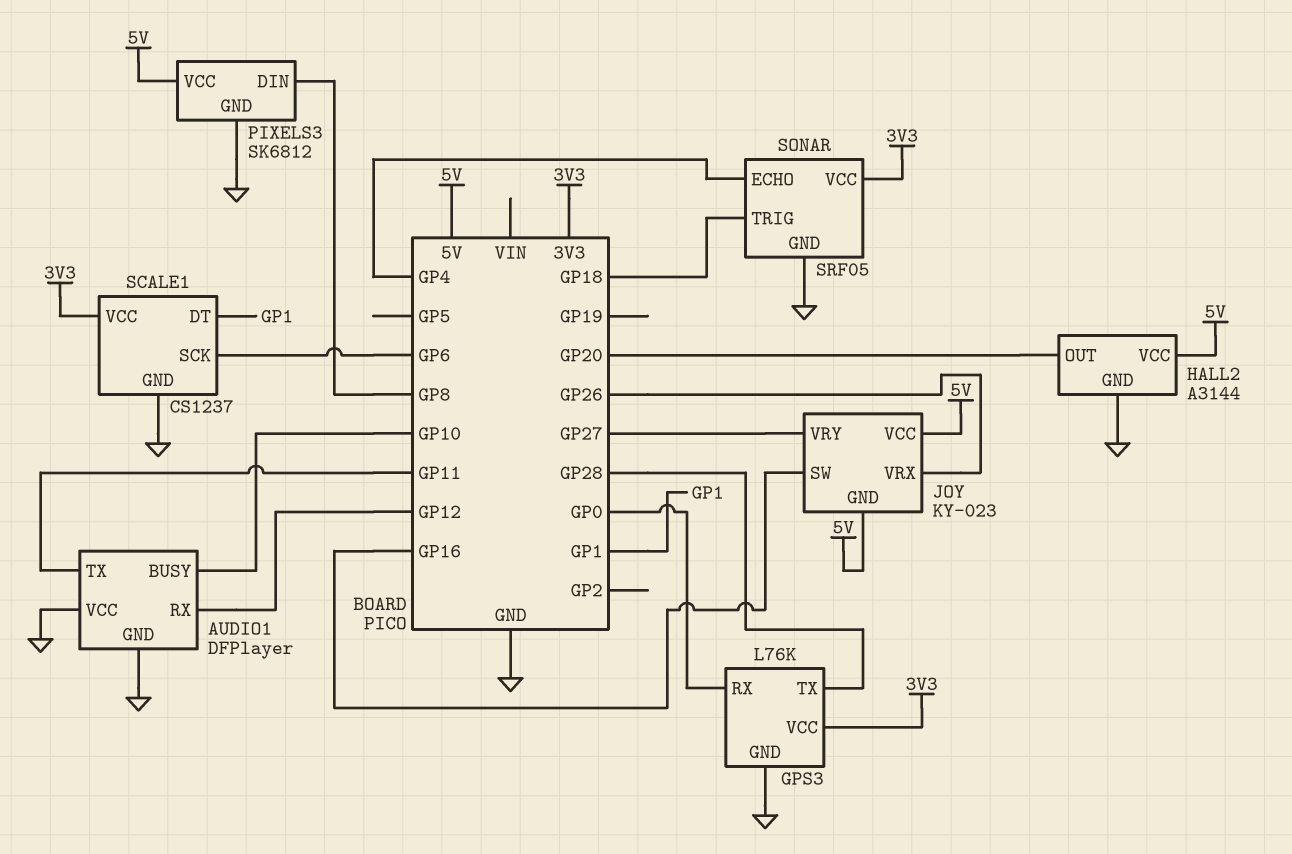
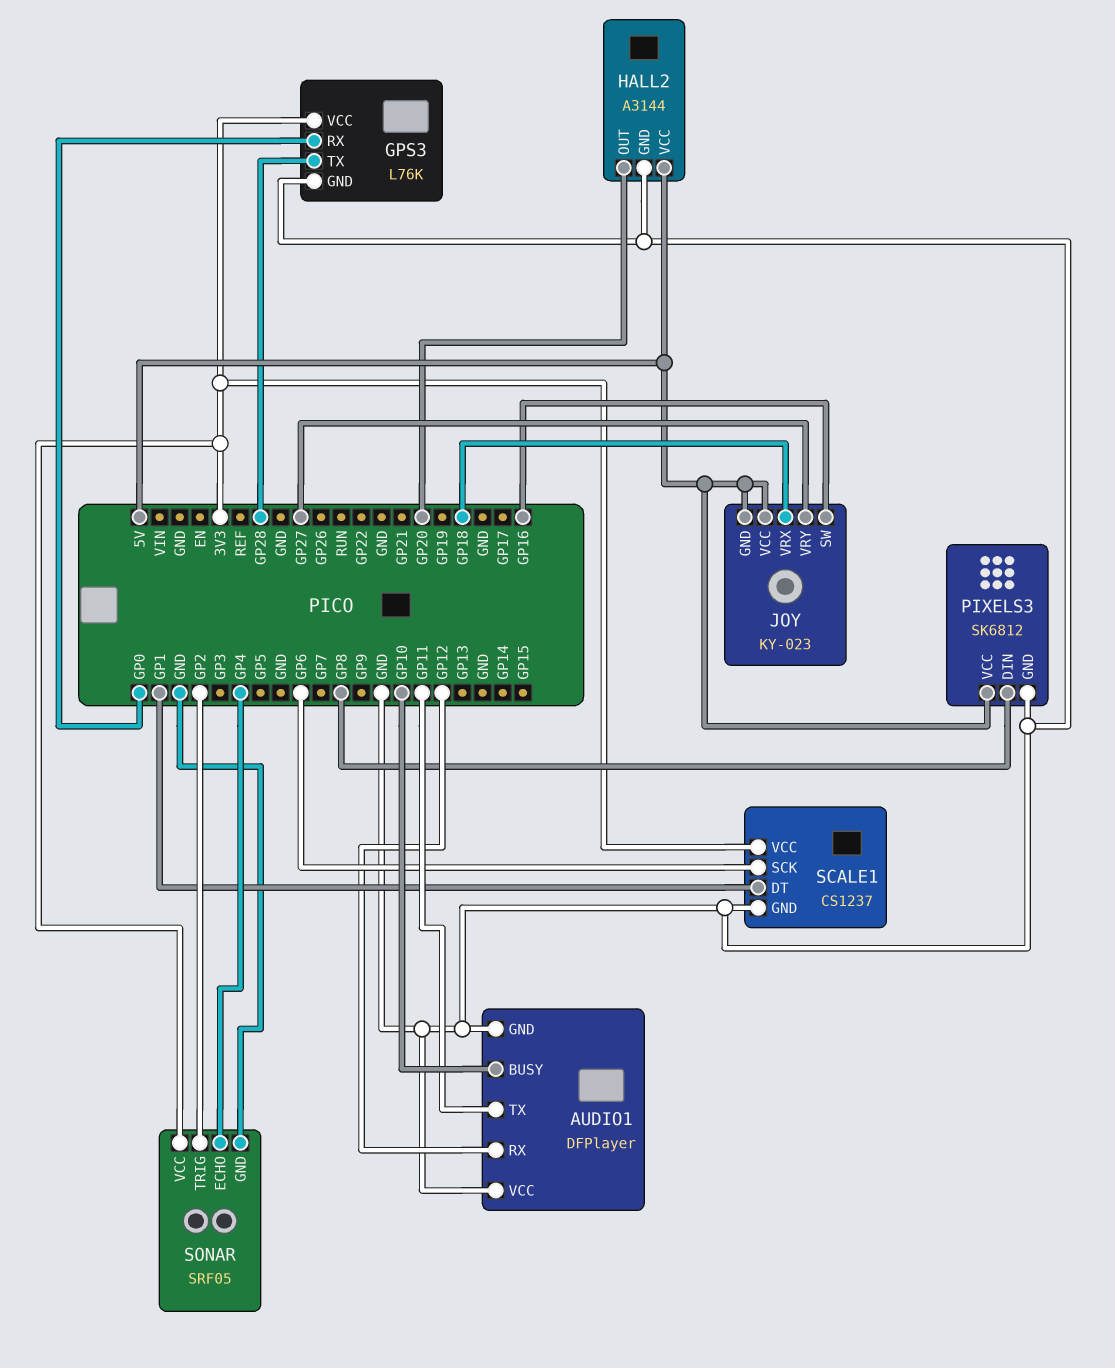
JOY pin VRX: GP26 -> GP18
SONAR pin TRIG: GP18 -> GP2

